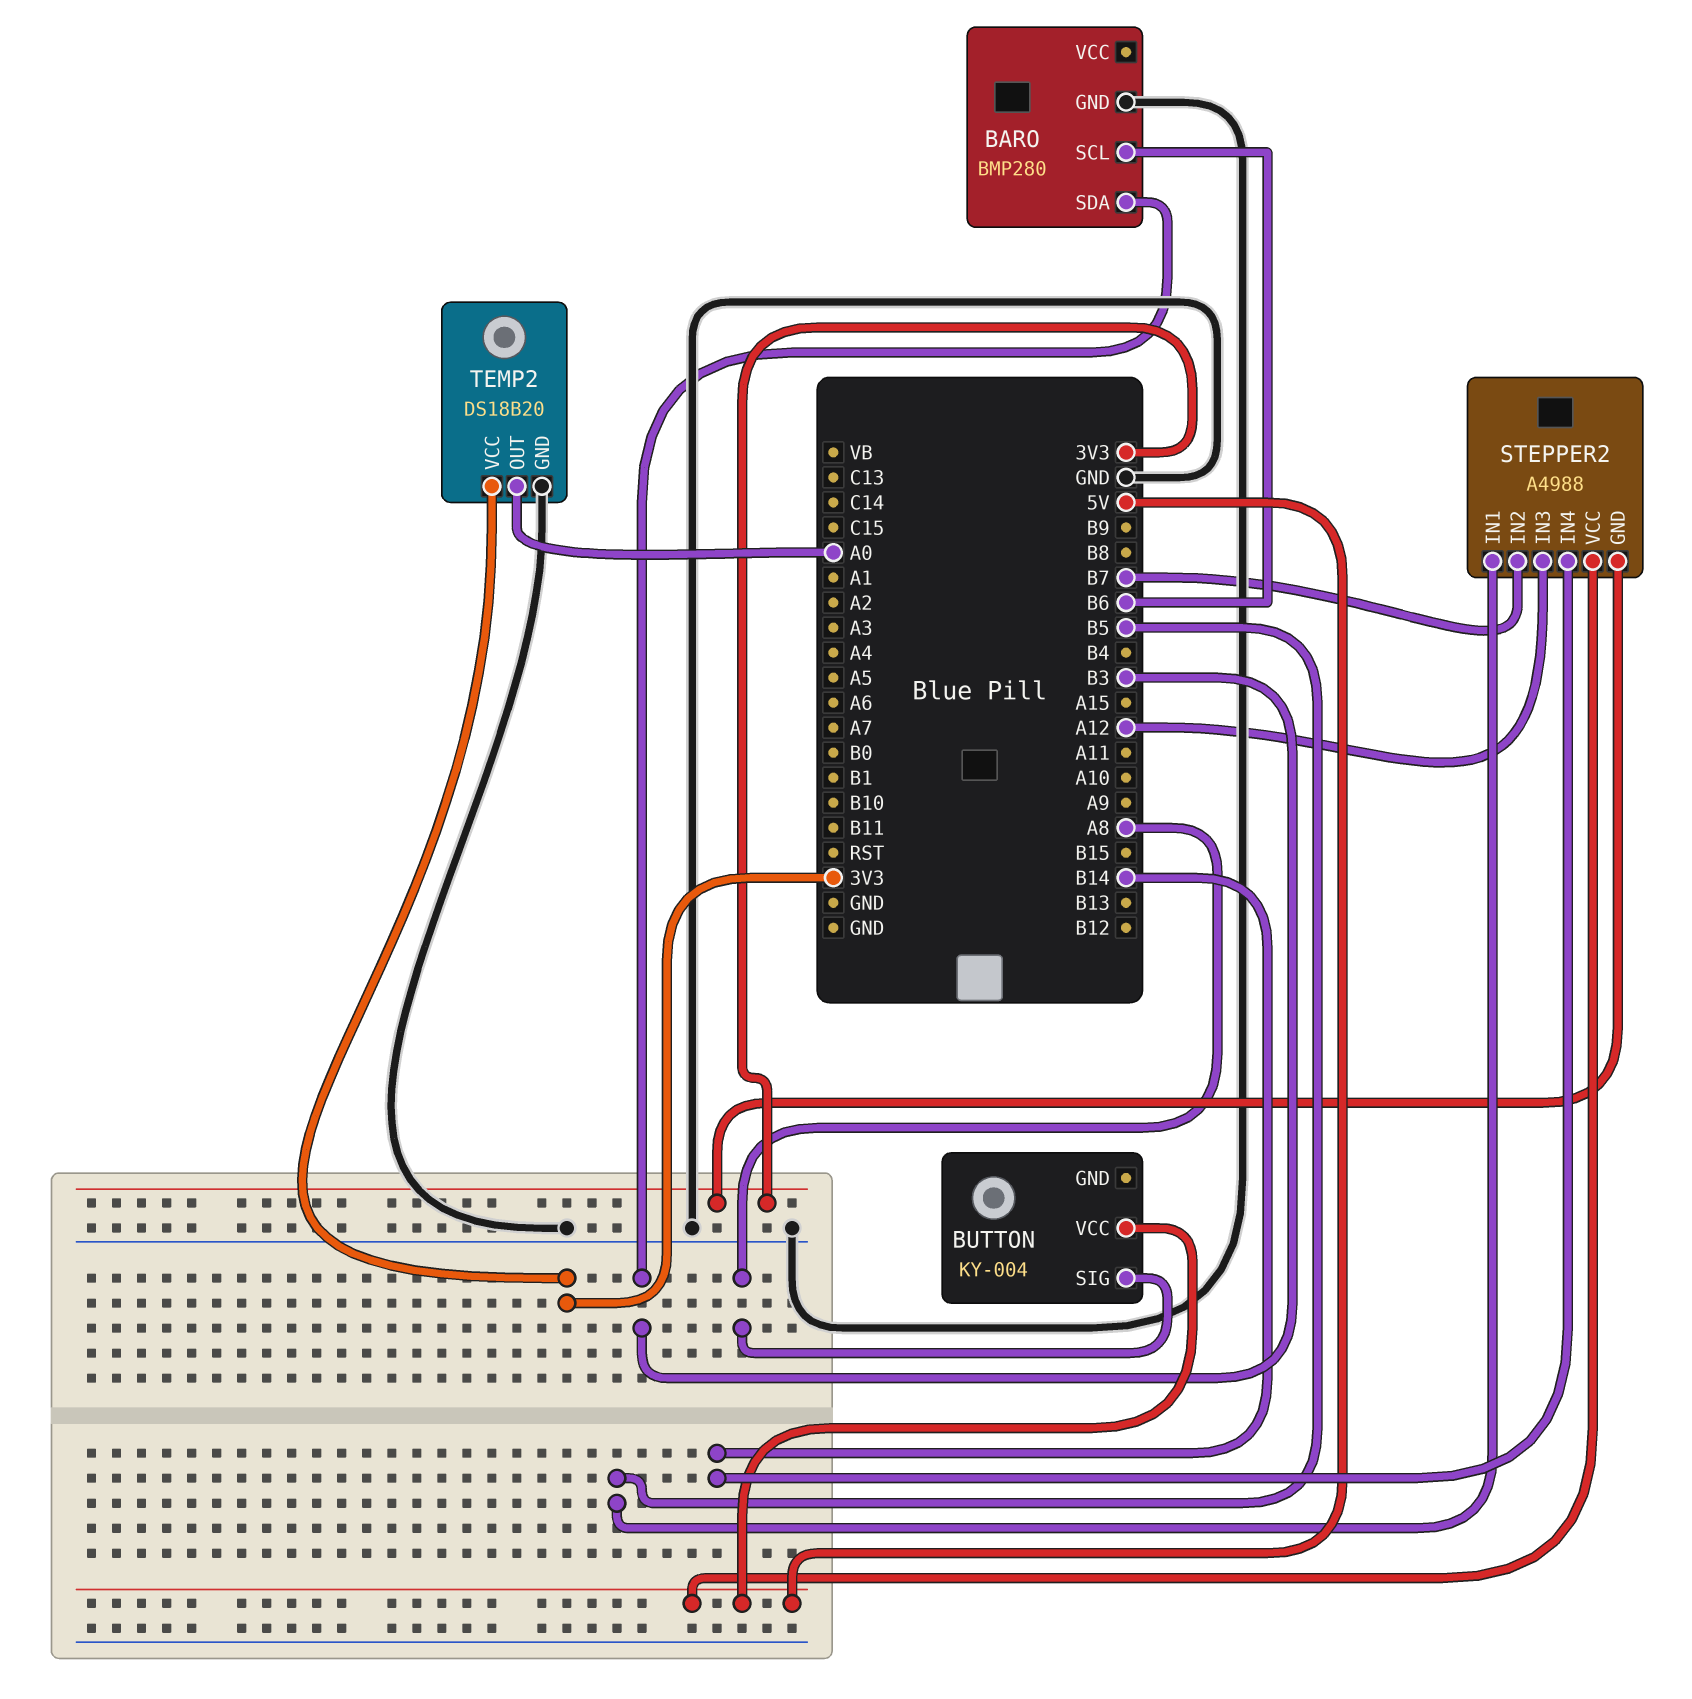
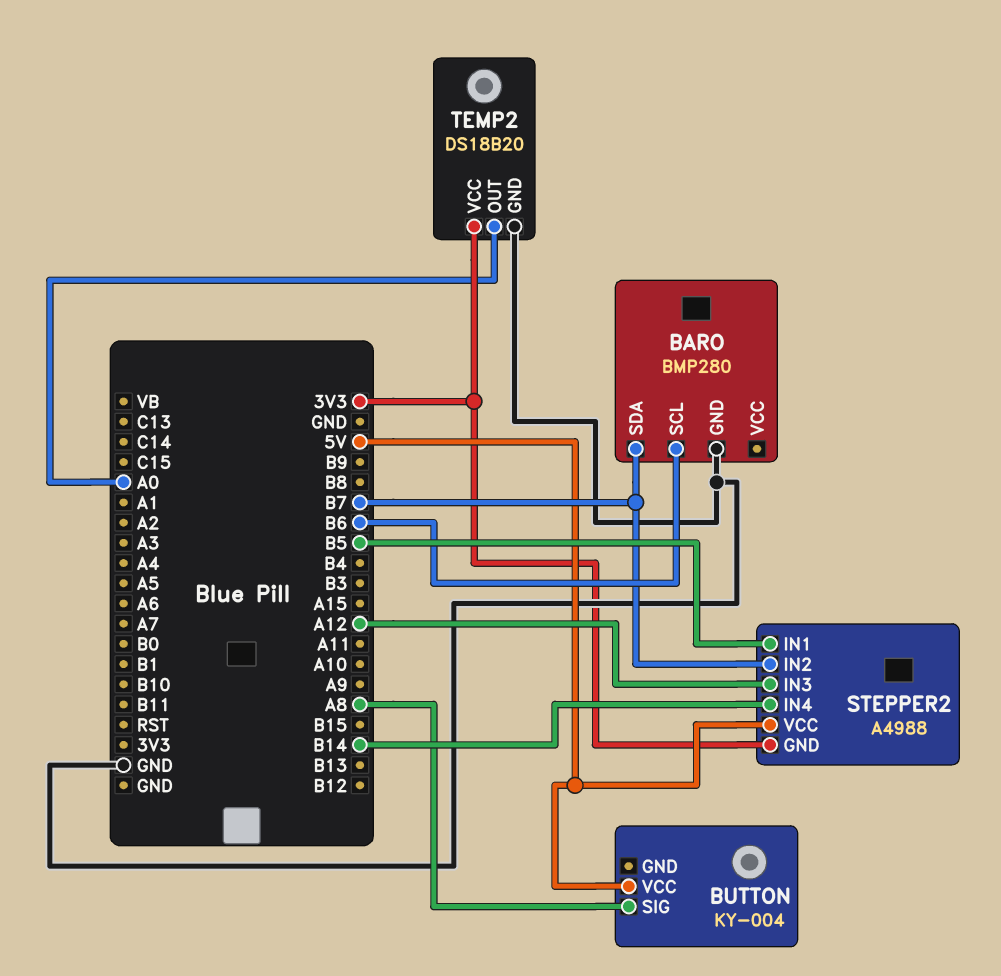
BARO pin SDA: B3 -> B7

